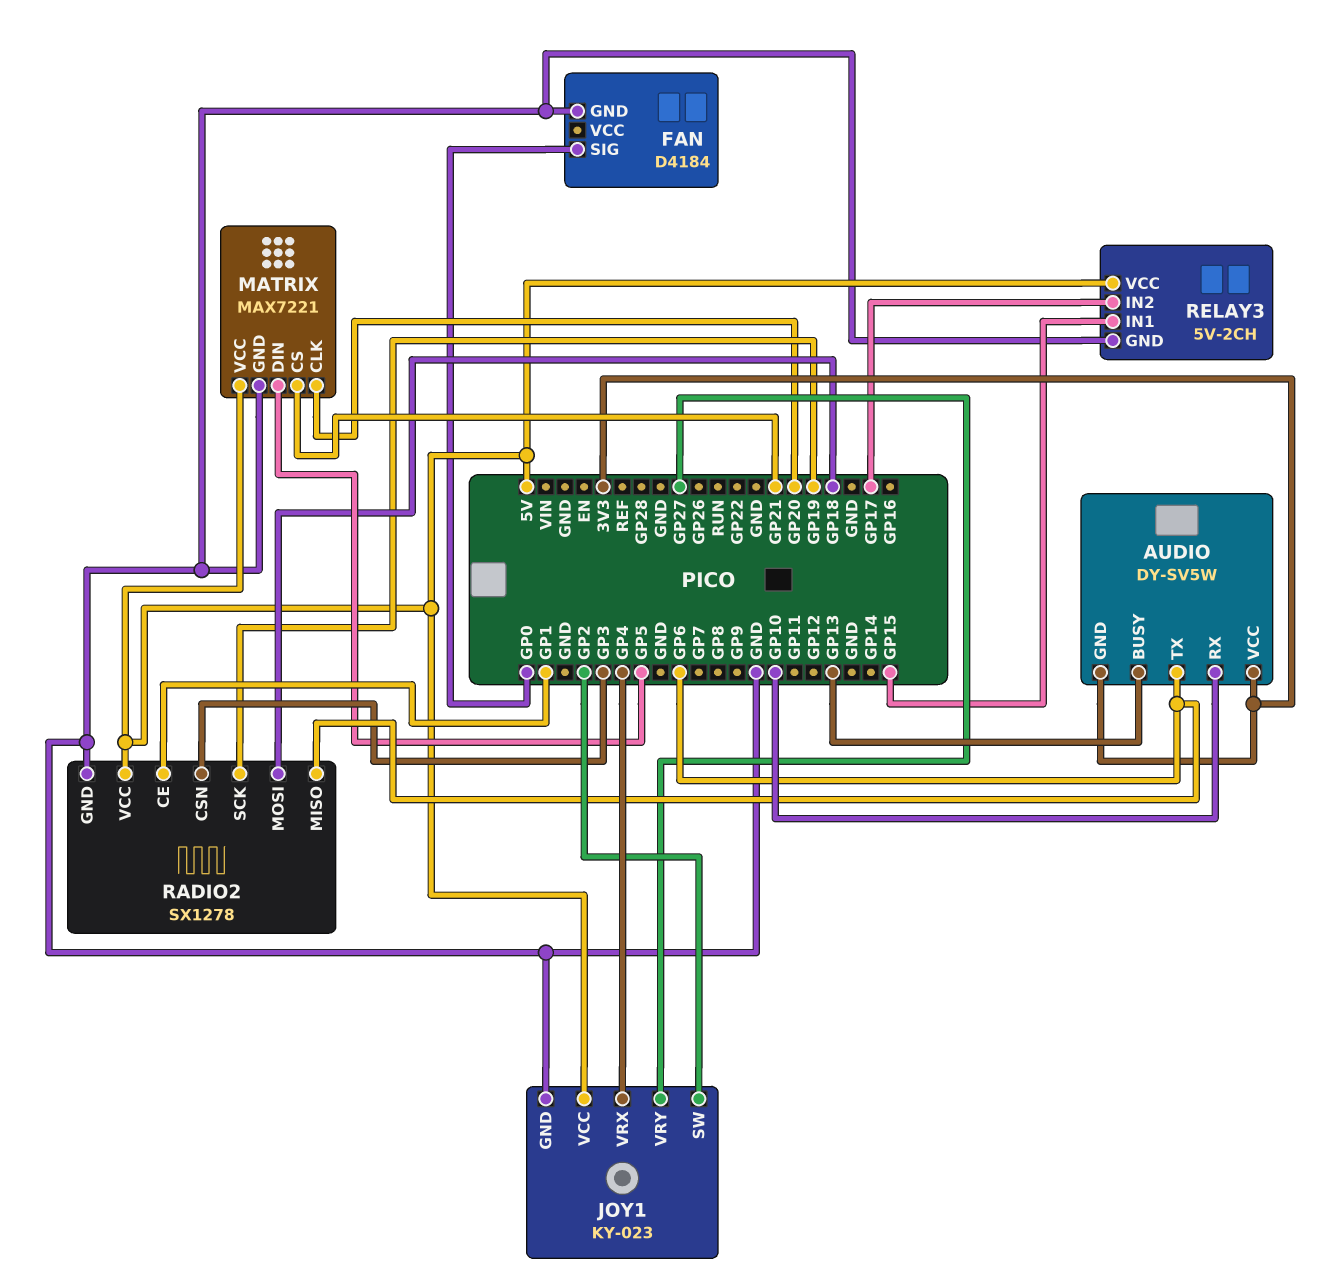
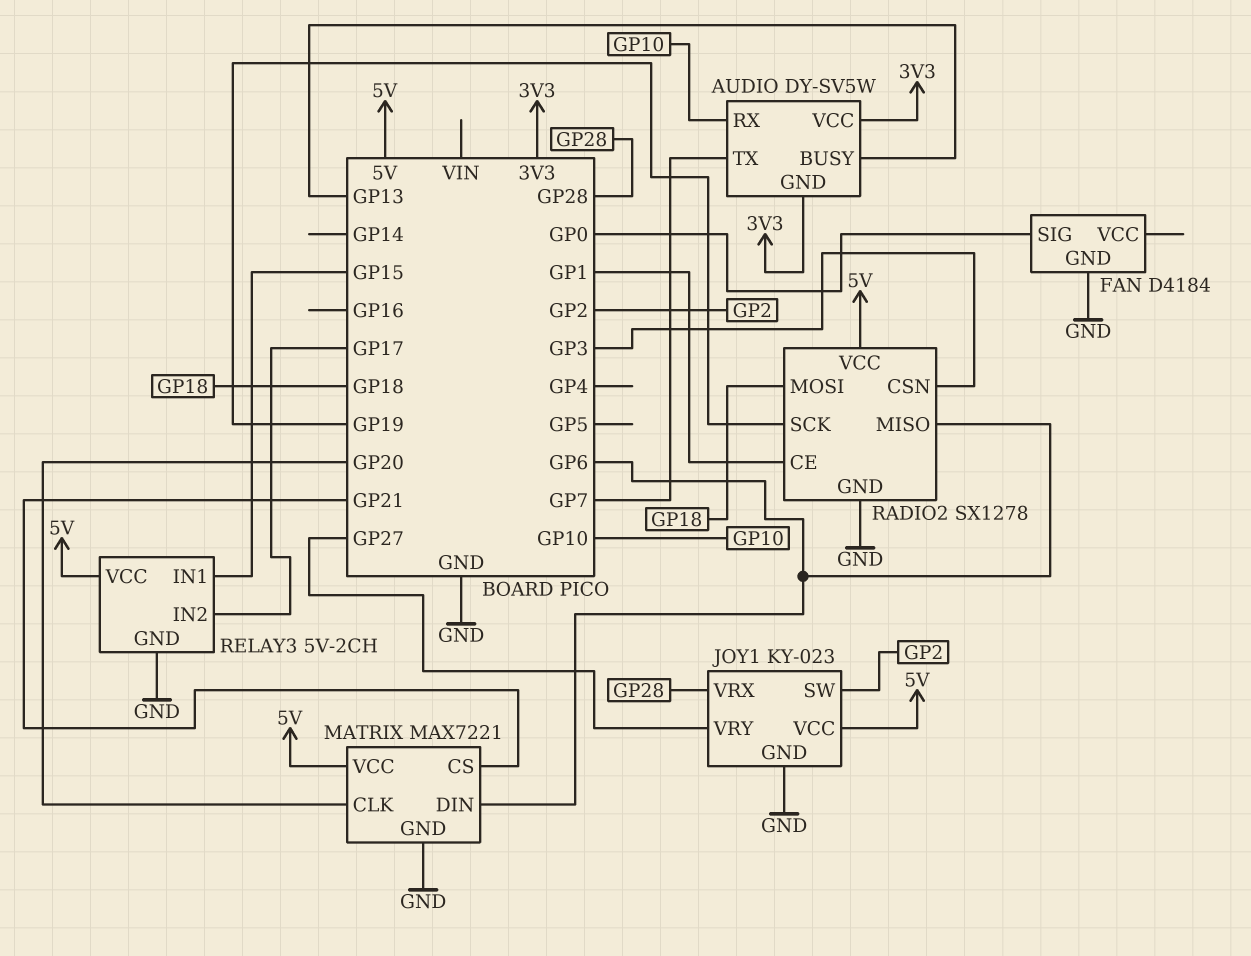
AUDIO pin TX: GP6 -> GP7
JOY1 pin VRX: GP4 -> GP28
MATRIX pin DIN: GP5 -> GP6

